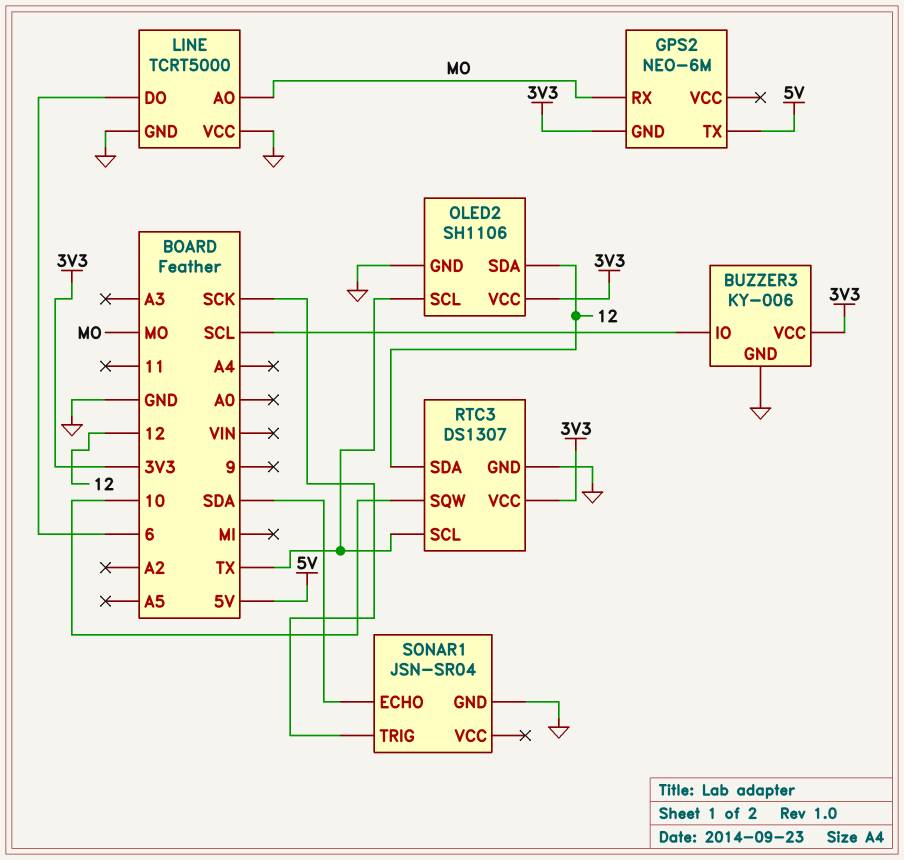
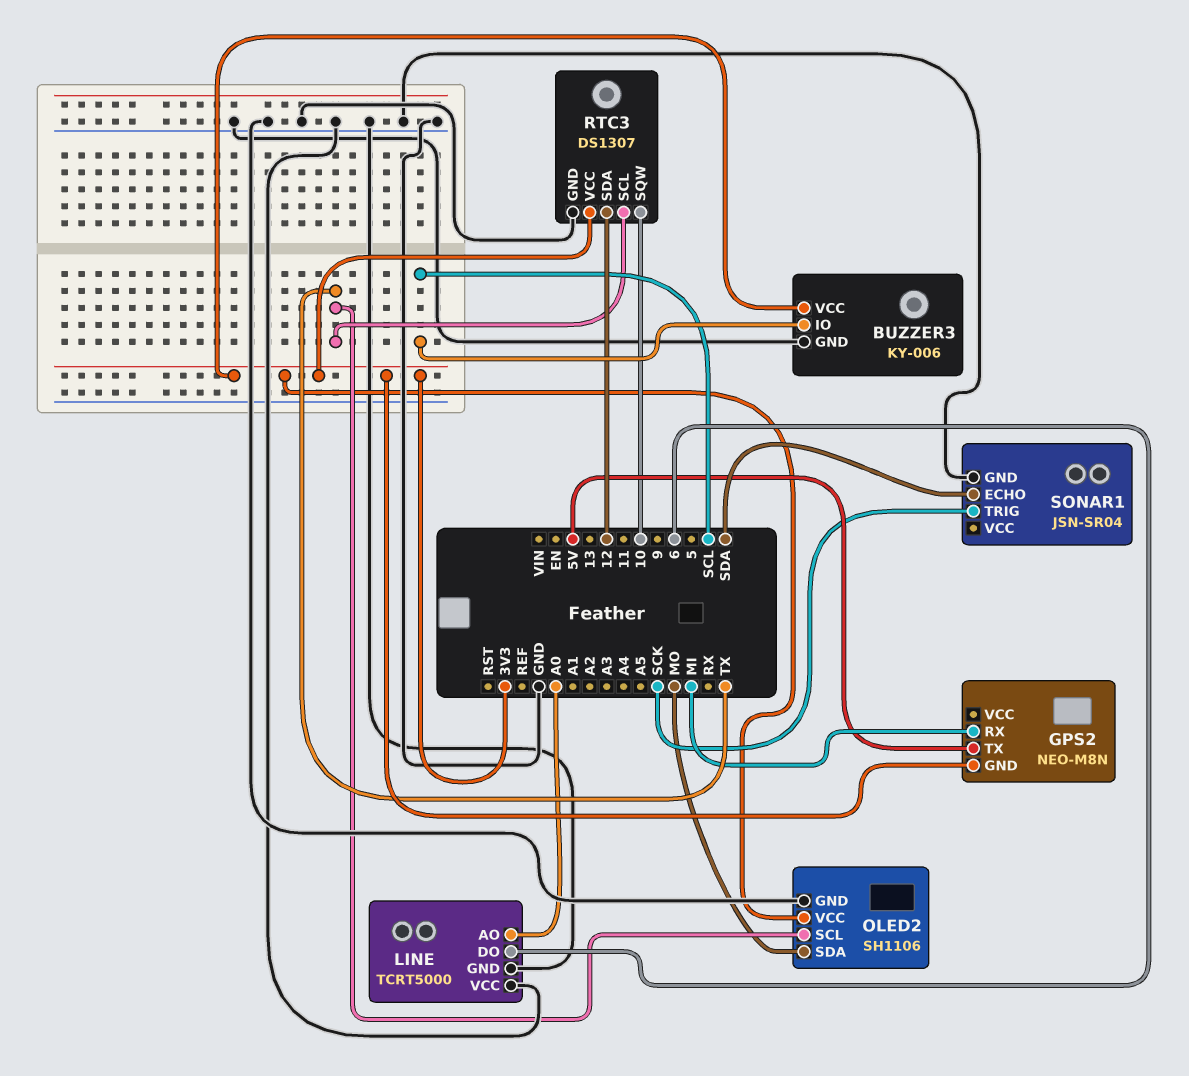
GPS2: NEO-6M -> NEO-M8N
GPS2 pin RX: MO -> MI
LINE pin AO: MO -> A0
OLED2 pin SDA: 12 -> MO

